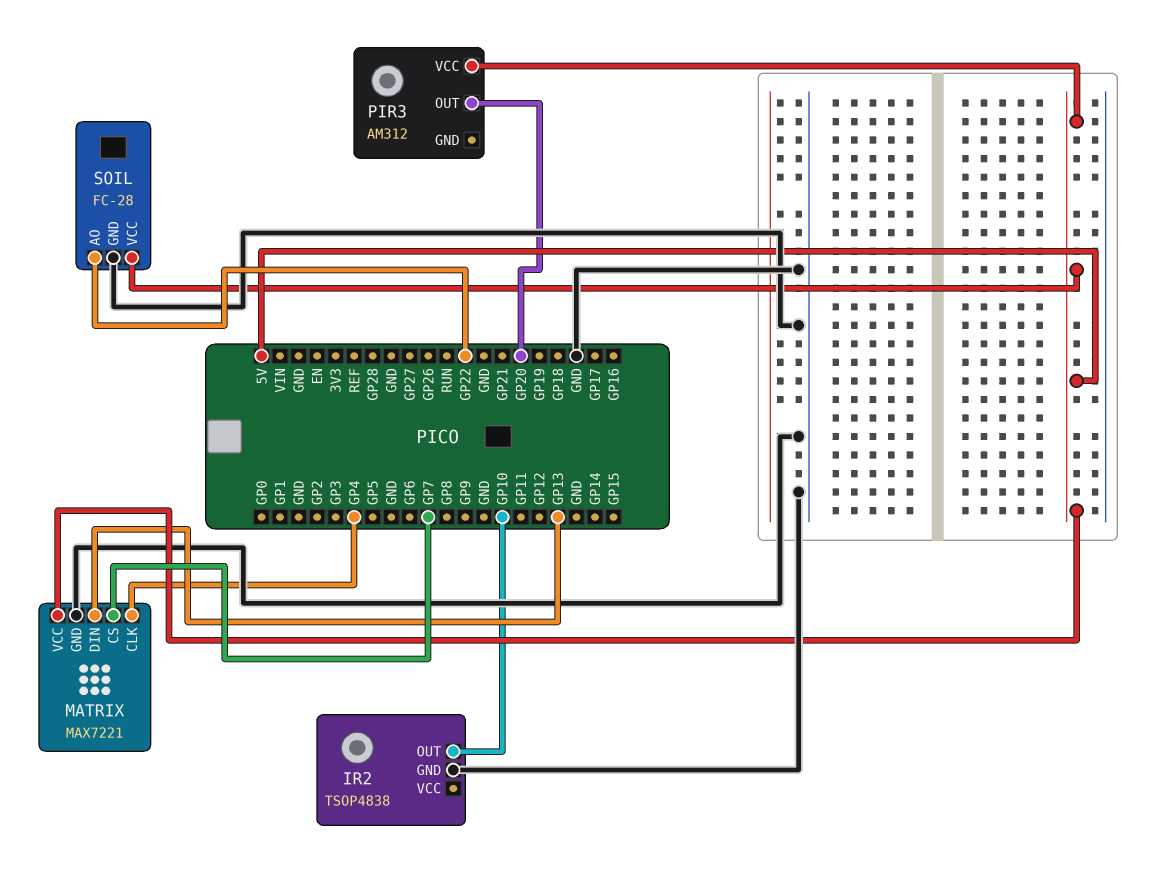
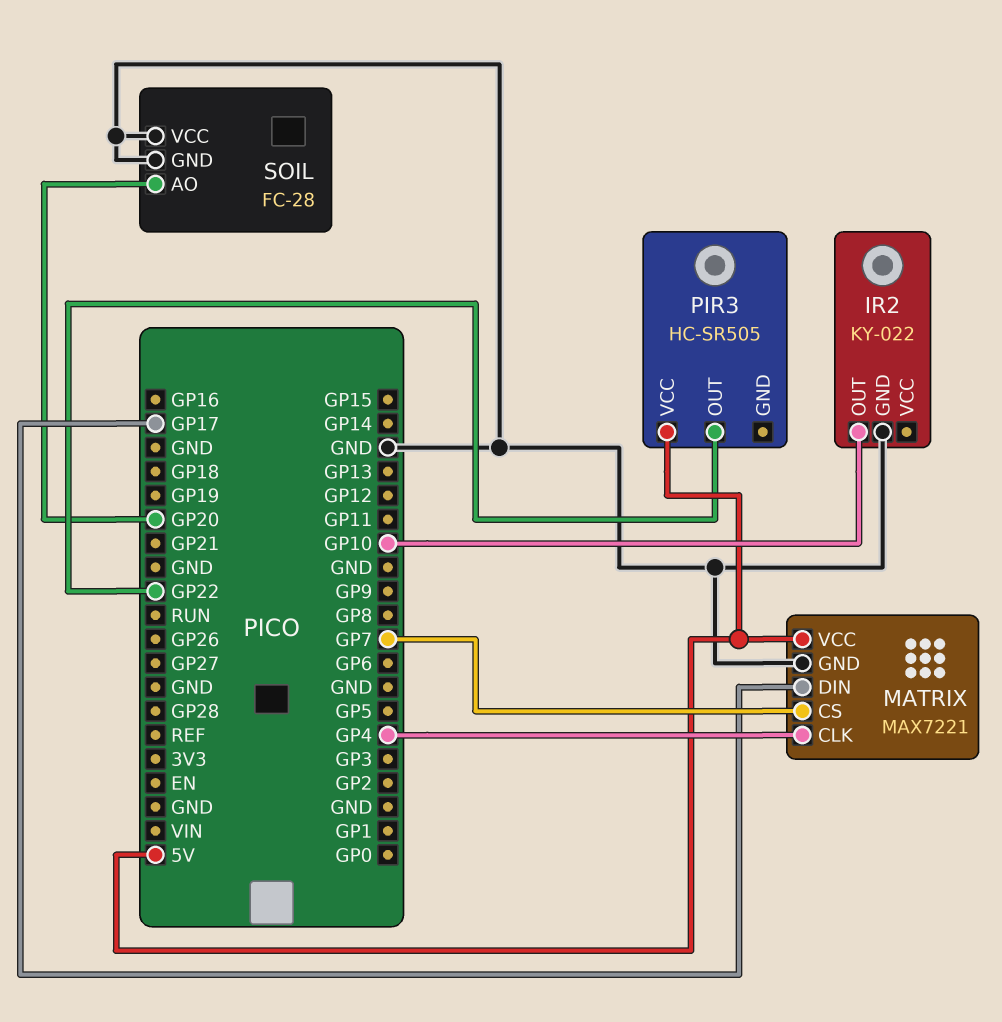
IR2: TSOP4838 -> KY-022
MATRIX pin DIN: GP13 -> GP17
PIR3: AM312 -> HC-SR505
PIR3 pin OUT: GP20 -> GP22
SOIL pin AO: GP22 -> GP20
SOIL pin VCC: 5V -> GND

